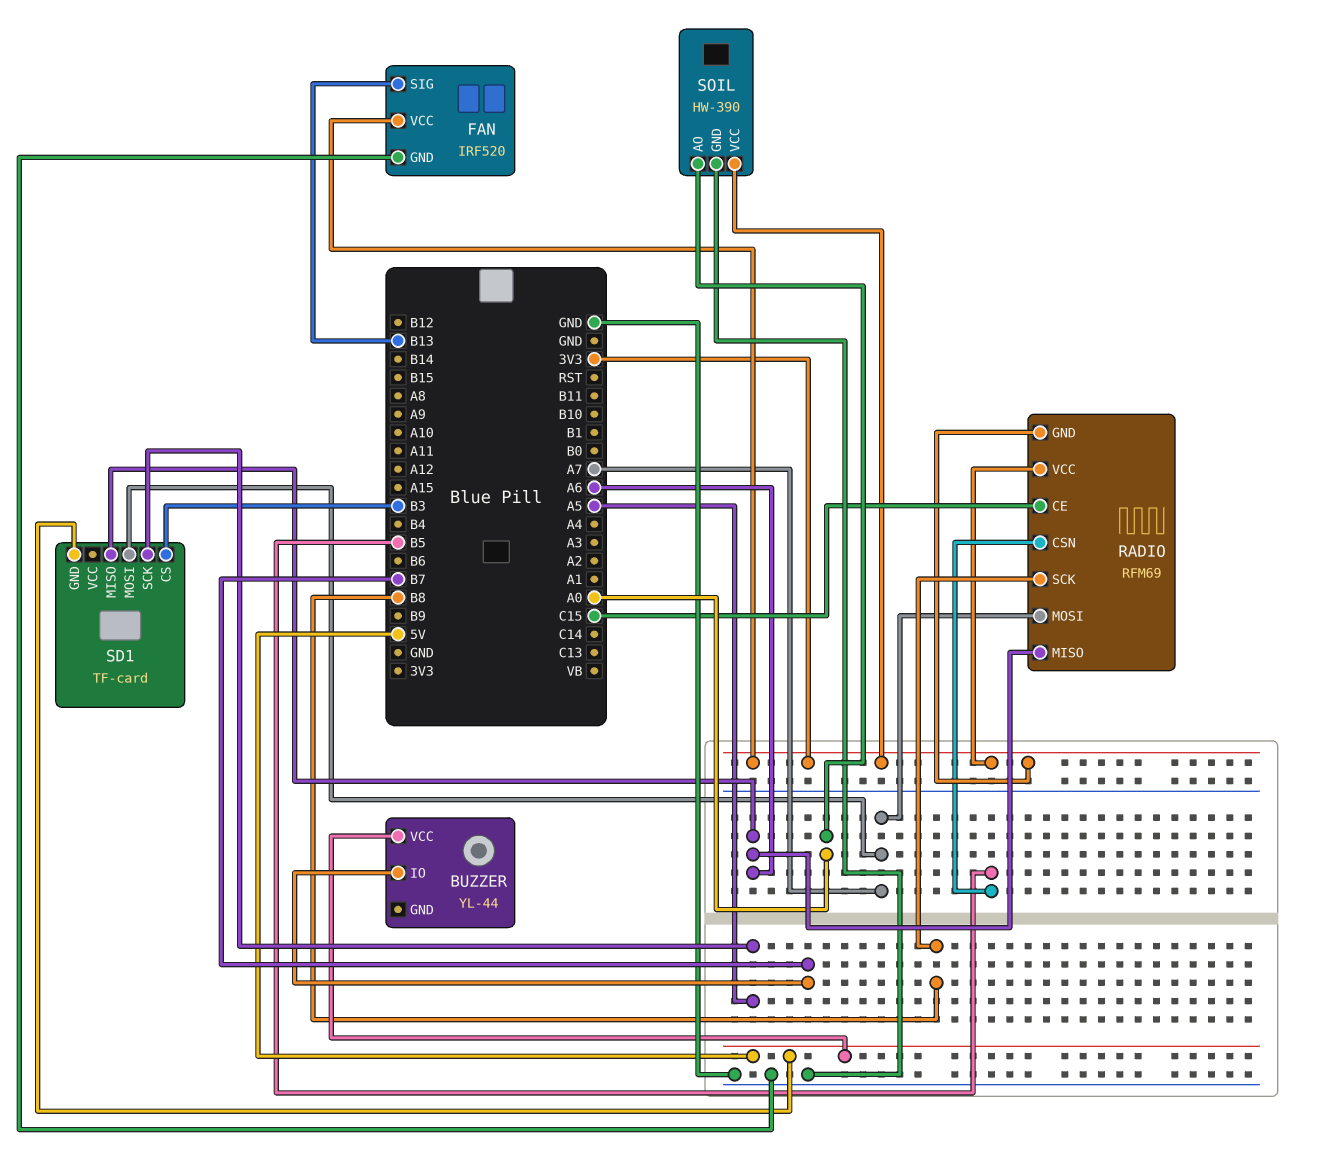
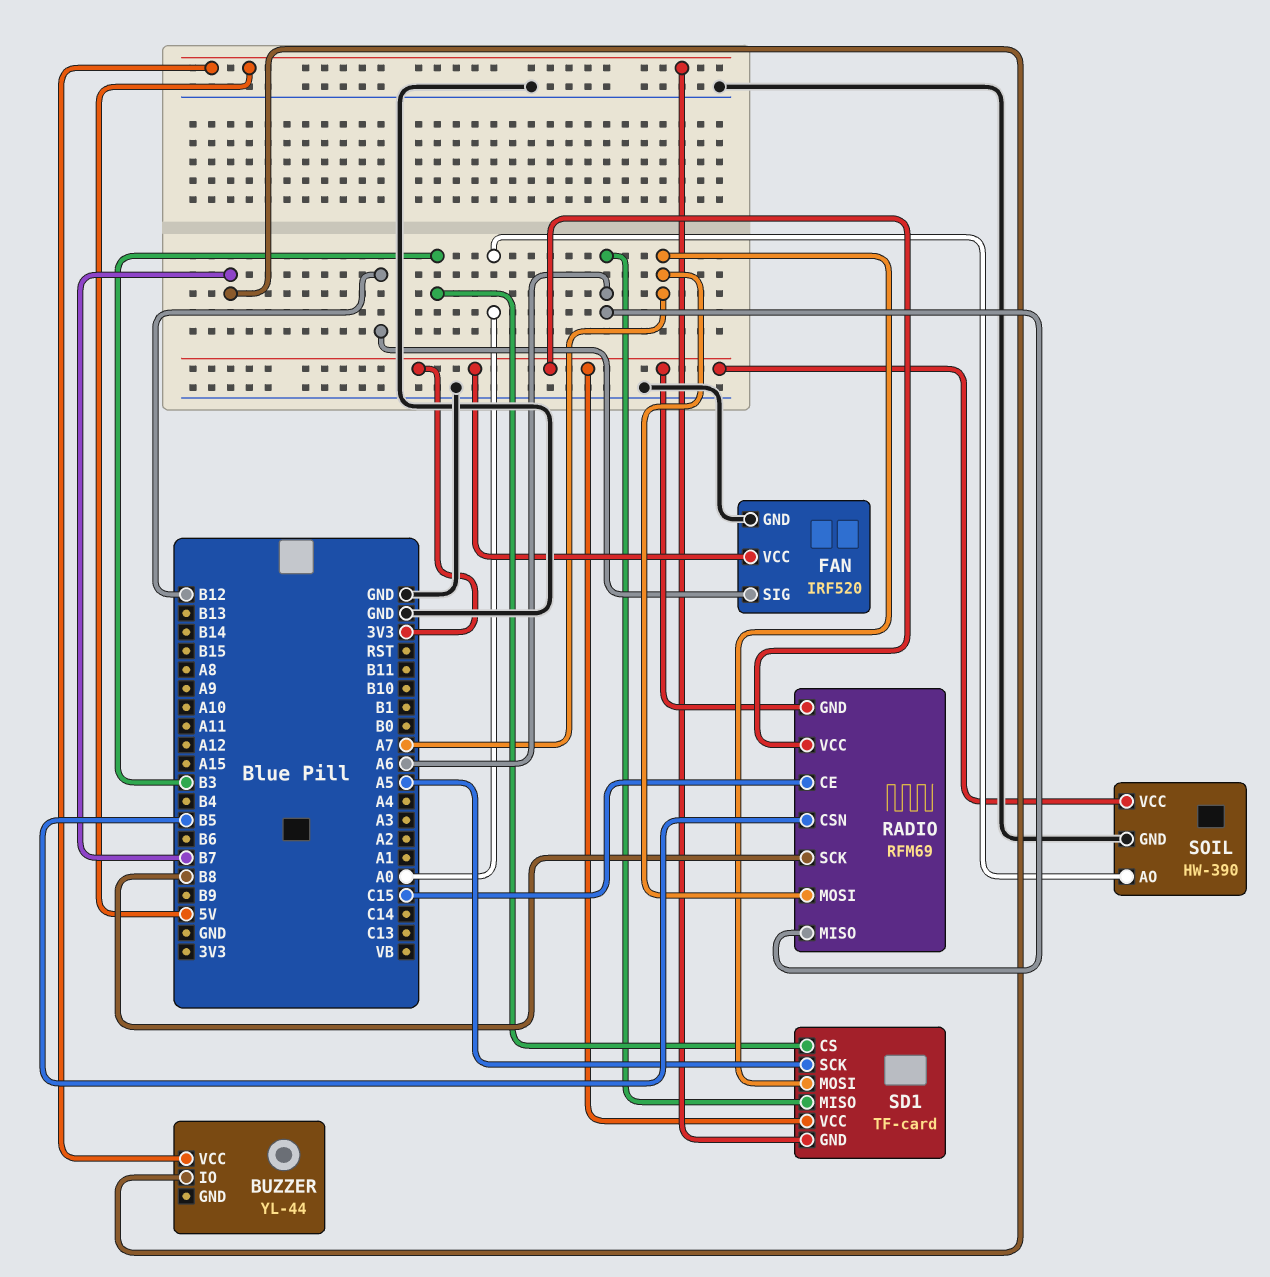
FAN pin SIG: B13 -> B12
SD1 pin VCC: none -> 3V3

